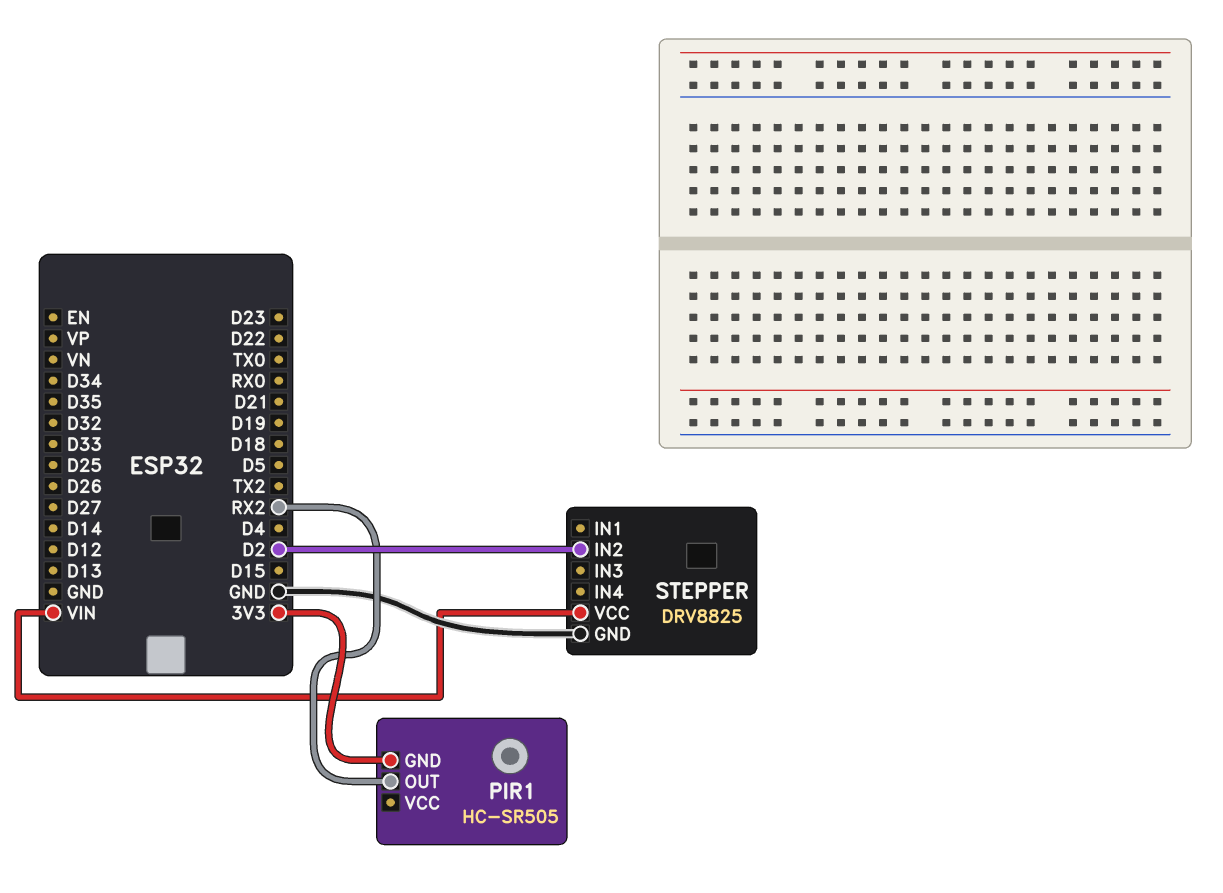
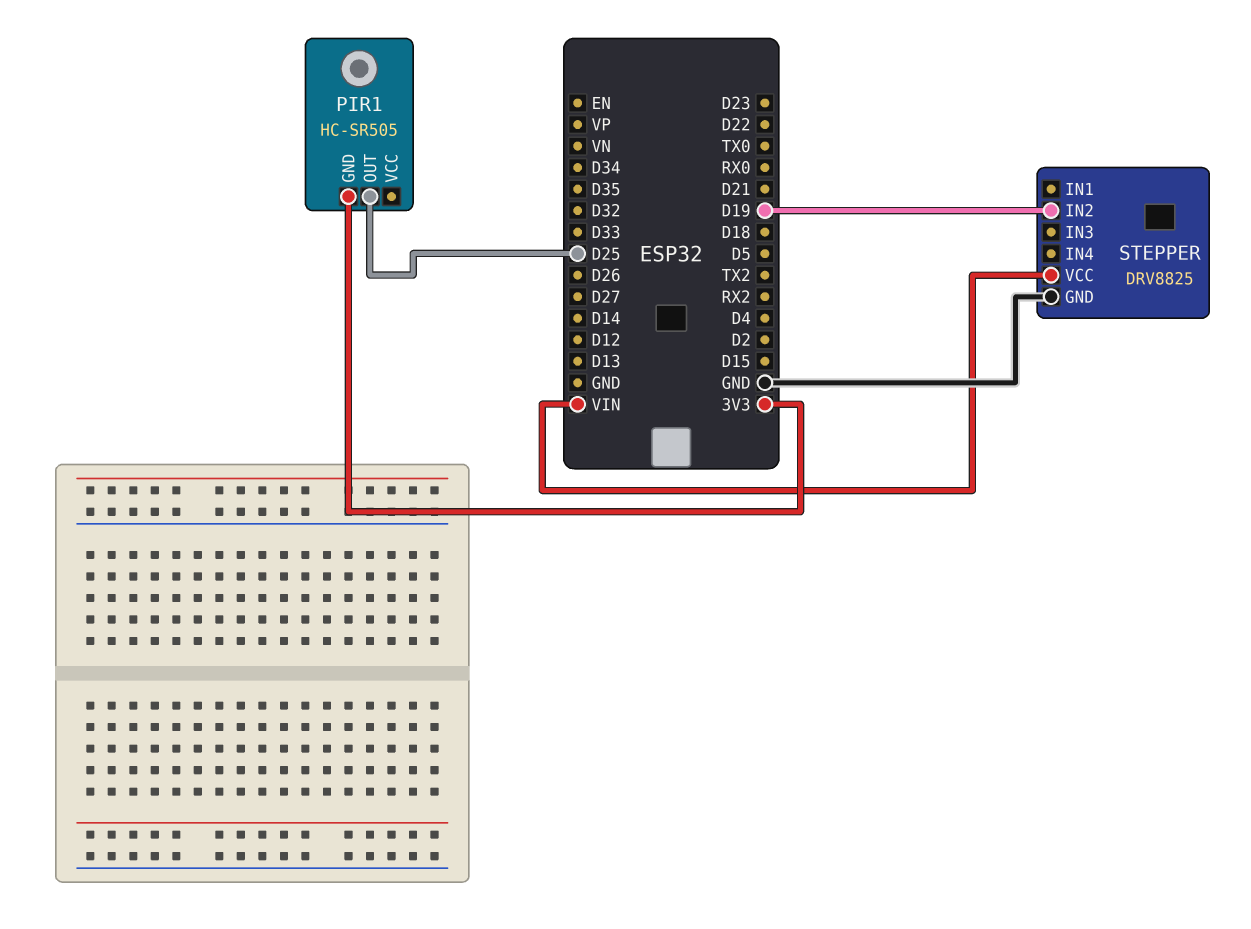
PIR1 pin OUT: RX2 -> D25
STEPPER pin IN2: D2 -> D19

